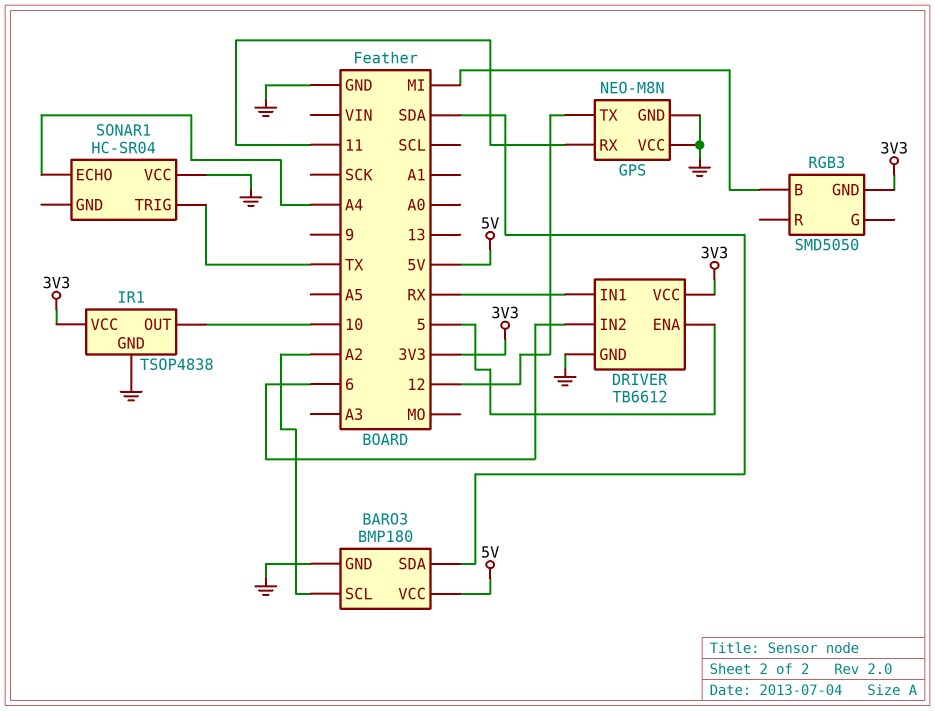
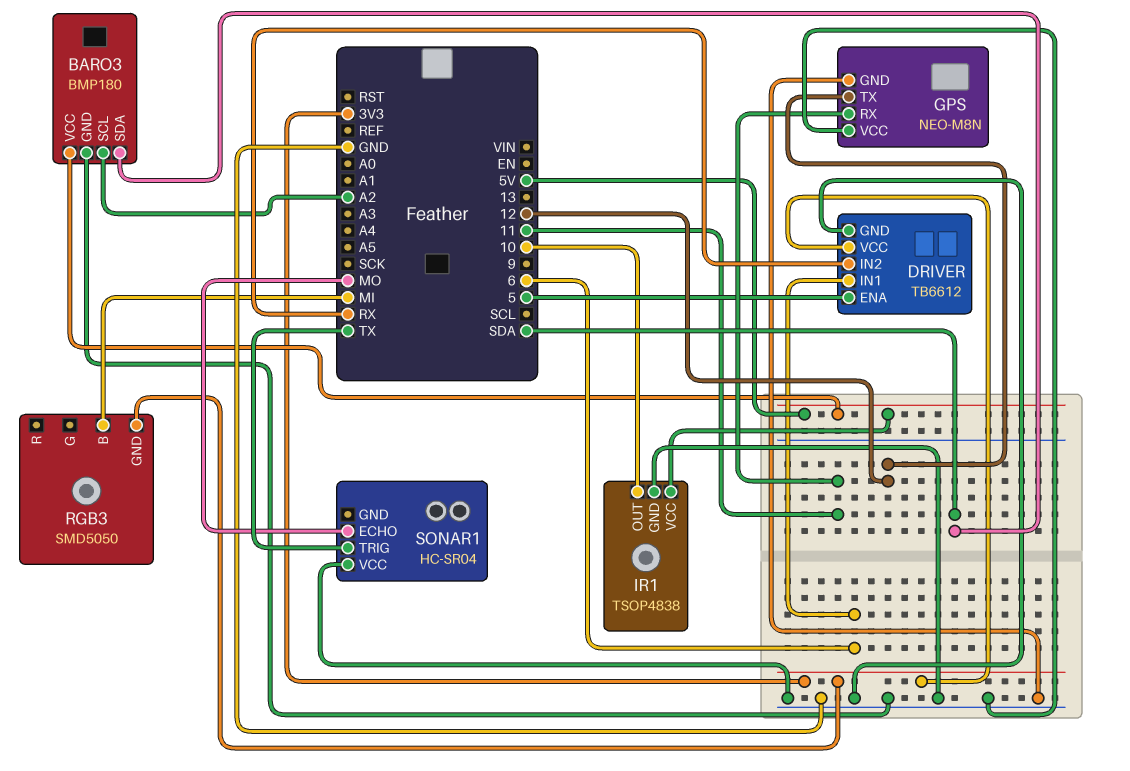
DRIVER pin IN1: RX -> 6
DRIVER pin IN2: 6 -> RX
IR1 pin VCC: 3V3 -> 5V
SONAR1 pin ECHO: A4 -> MO

